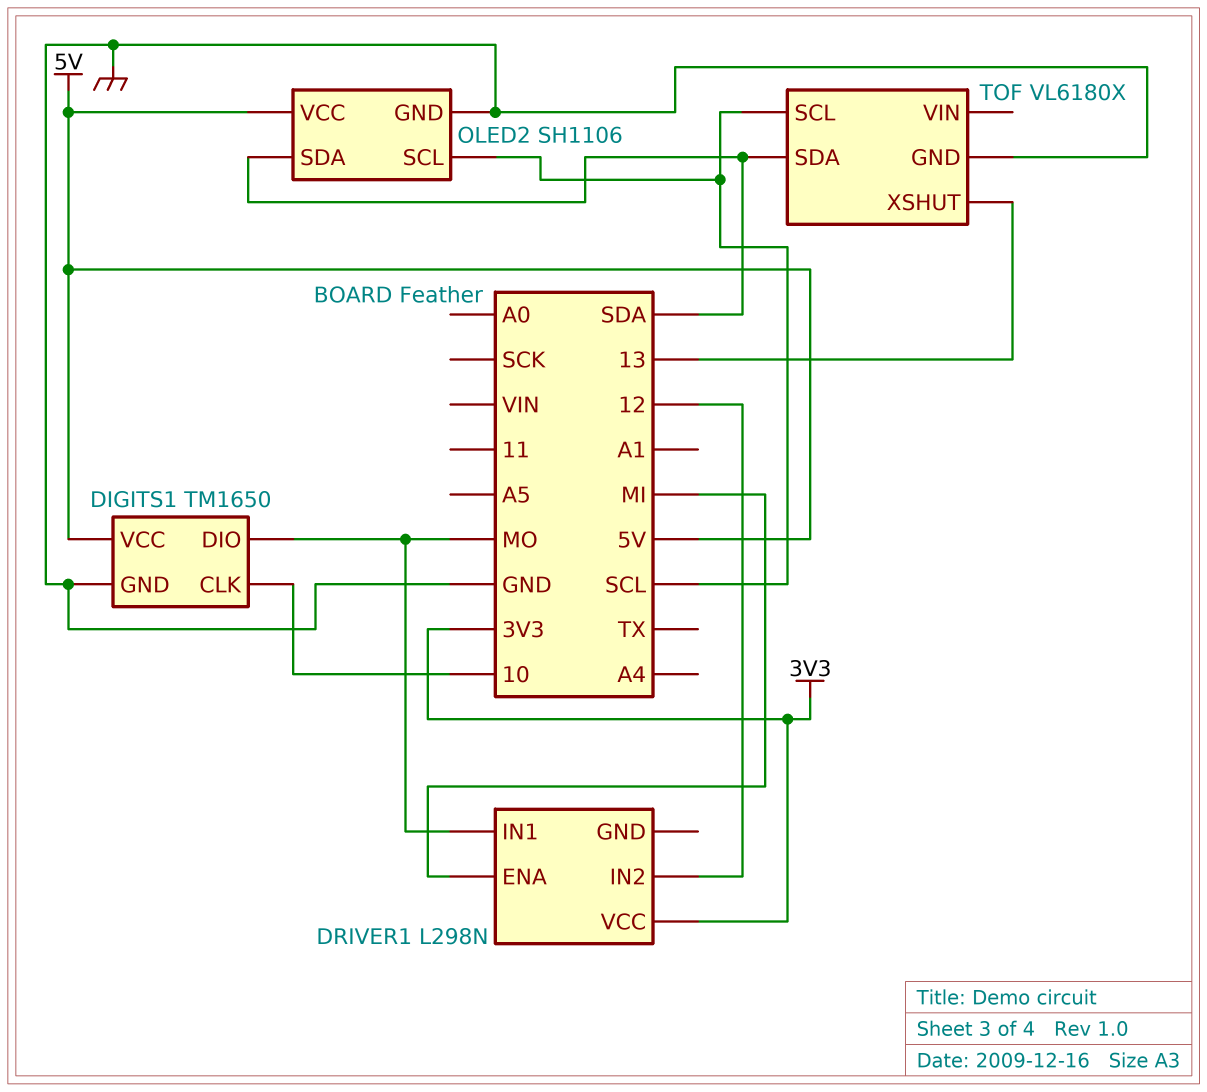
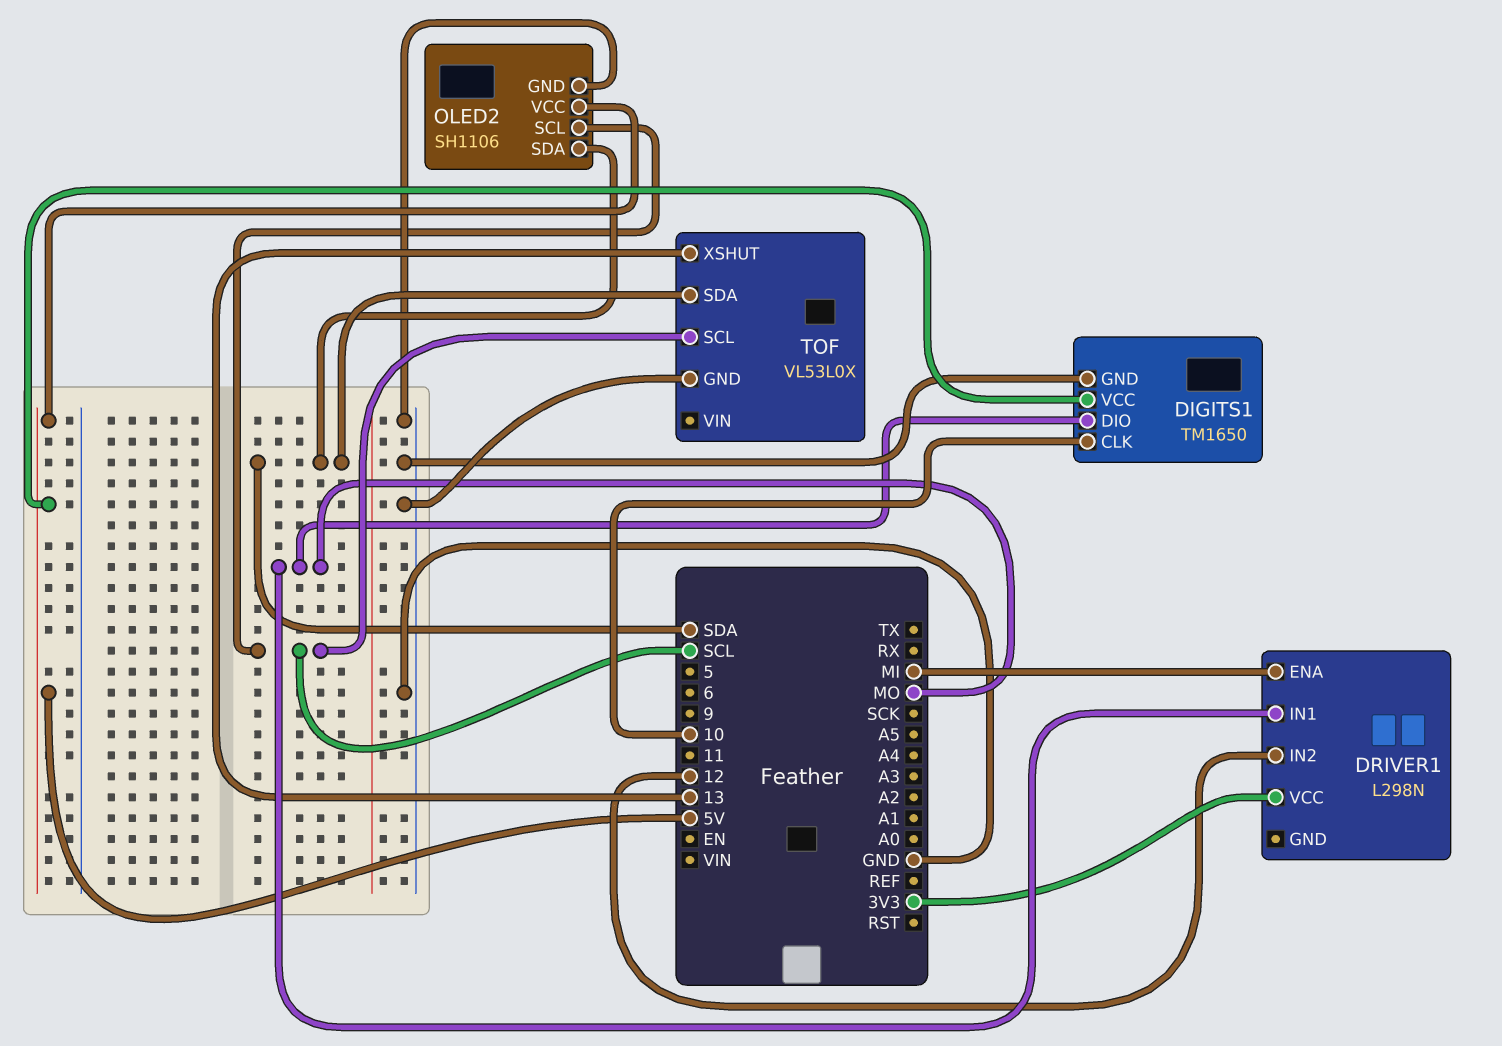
TOF: VL6180X -> VL53L0X

